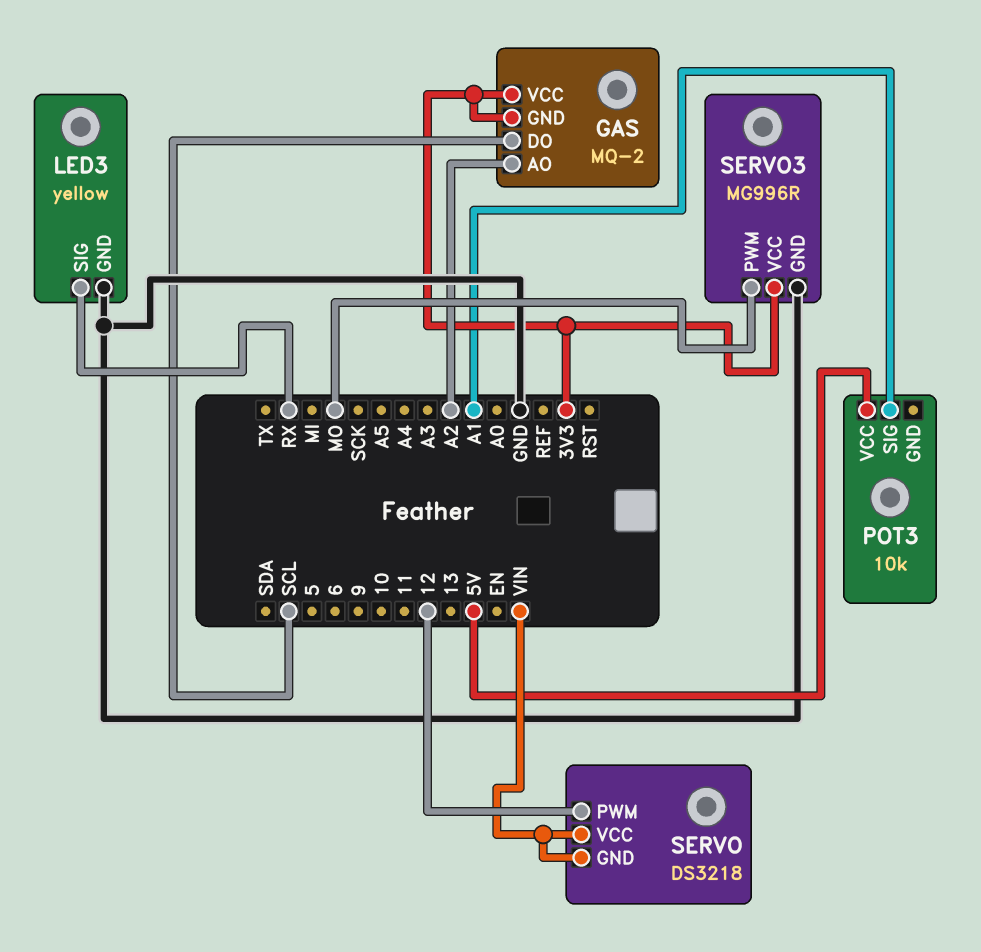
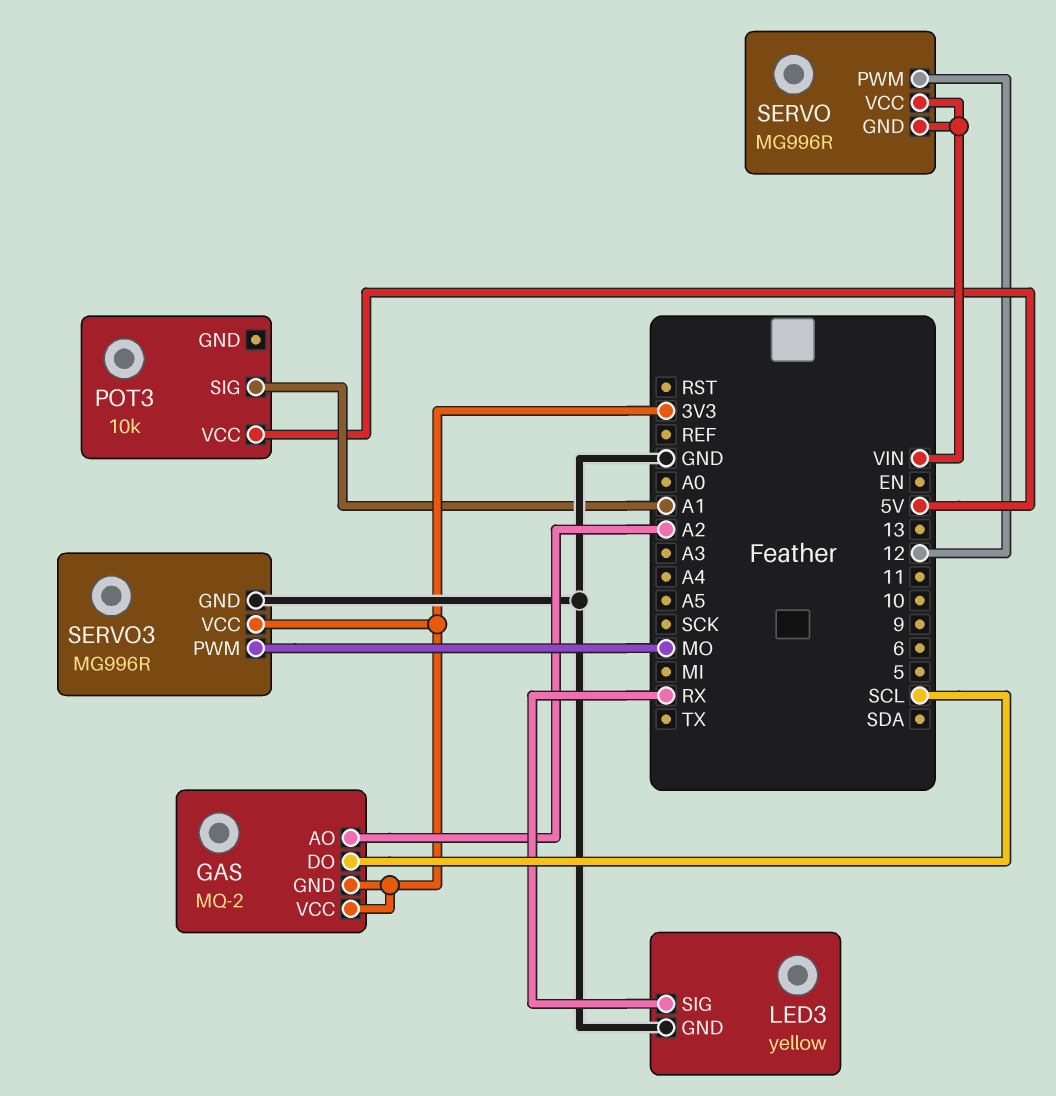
SERVO: DS3218 -> MG996R

